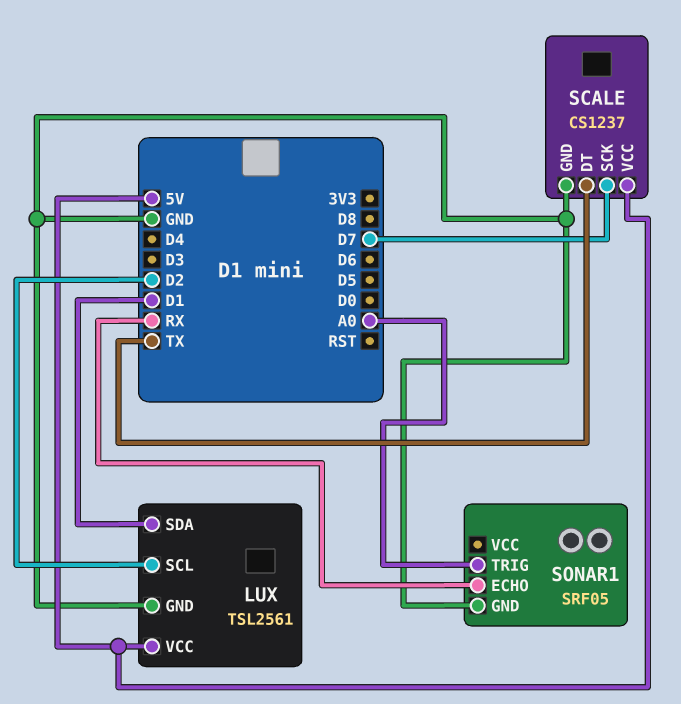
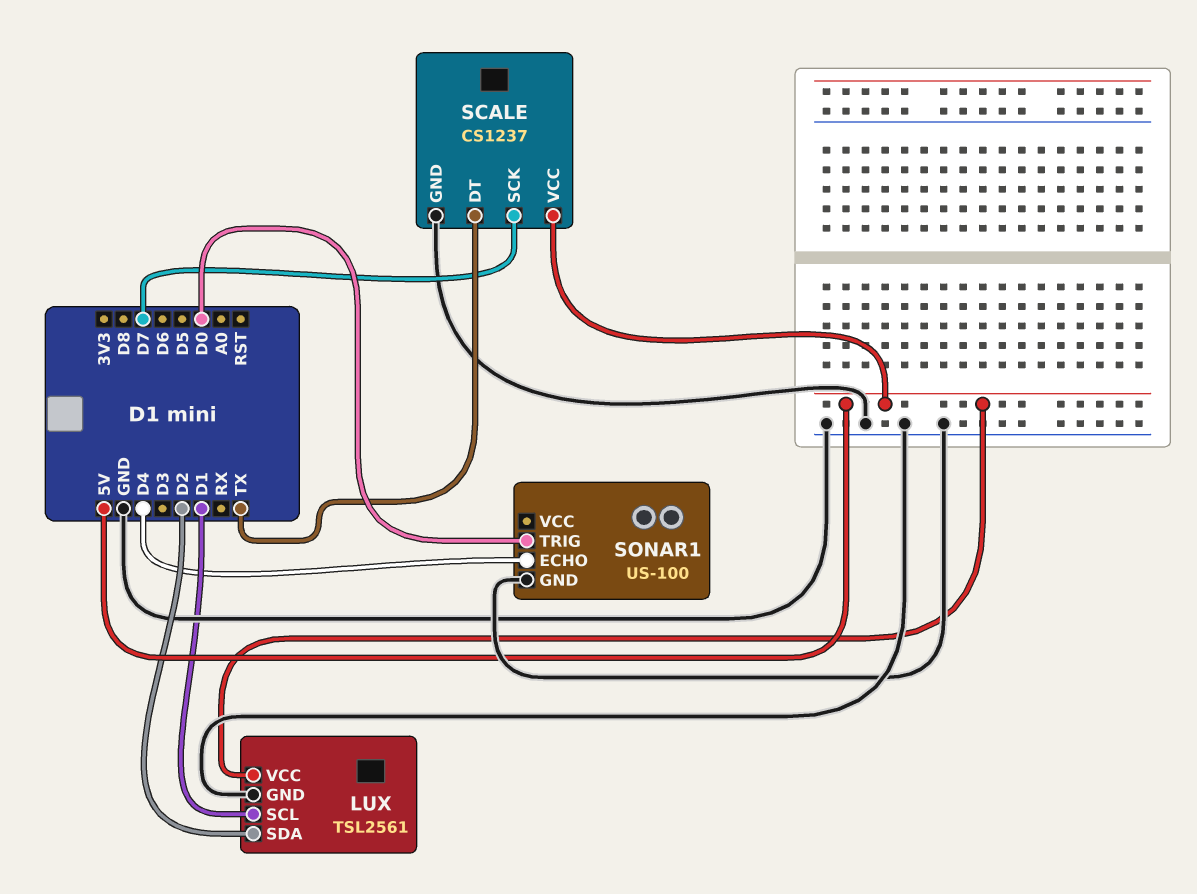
LUX pin SCL: D2 -> D1
LUX pin SDA: D1 -> D2
SONAR1: SRF05 -> US-100
SONAR1 pin ECHO: RX -> D4
SONAR1 pin TRIG: A0 -> D0

